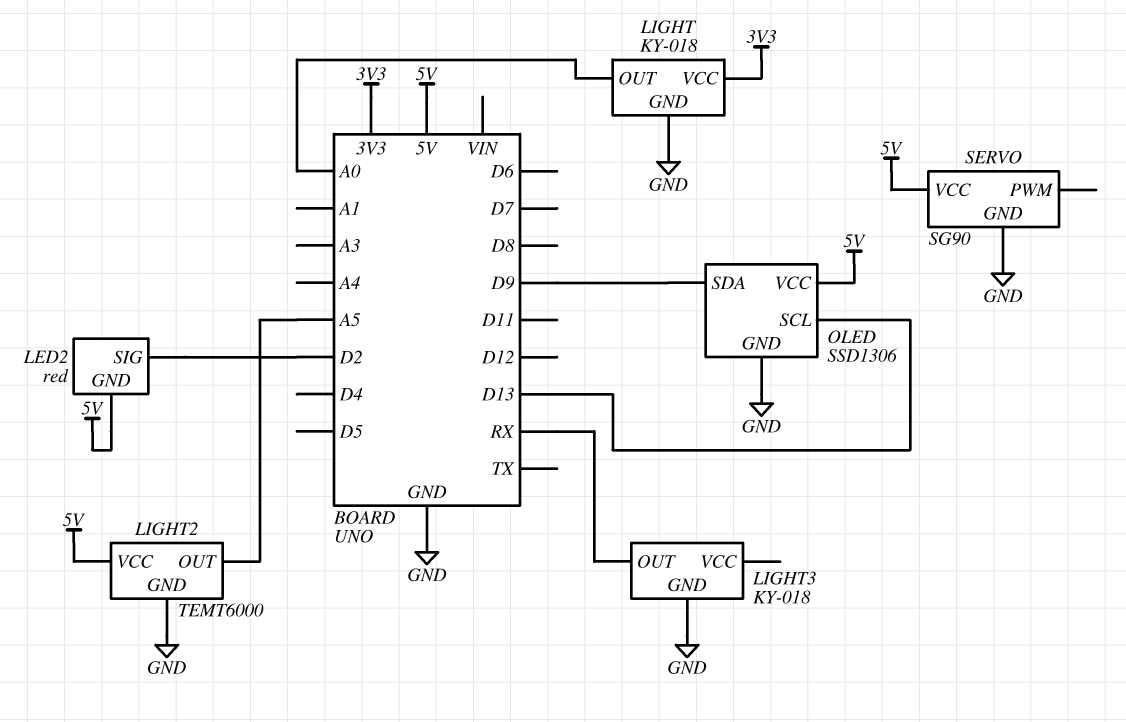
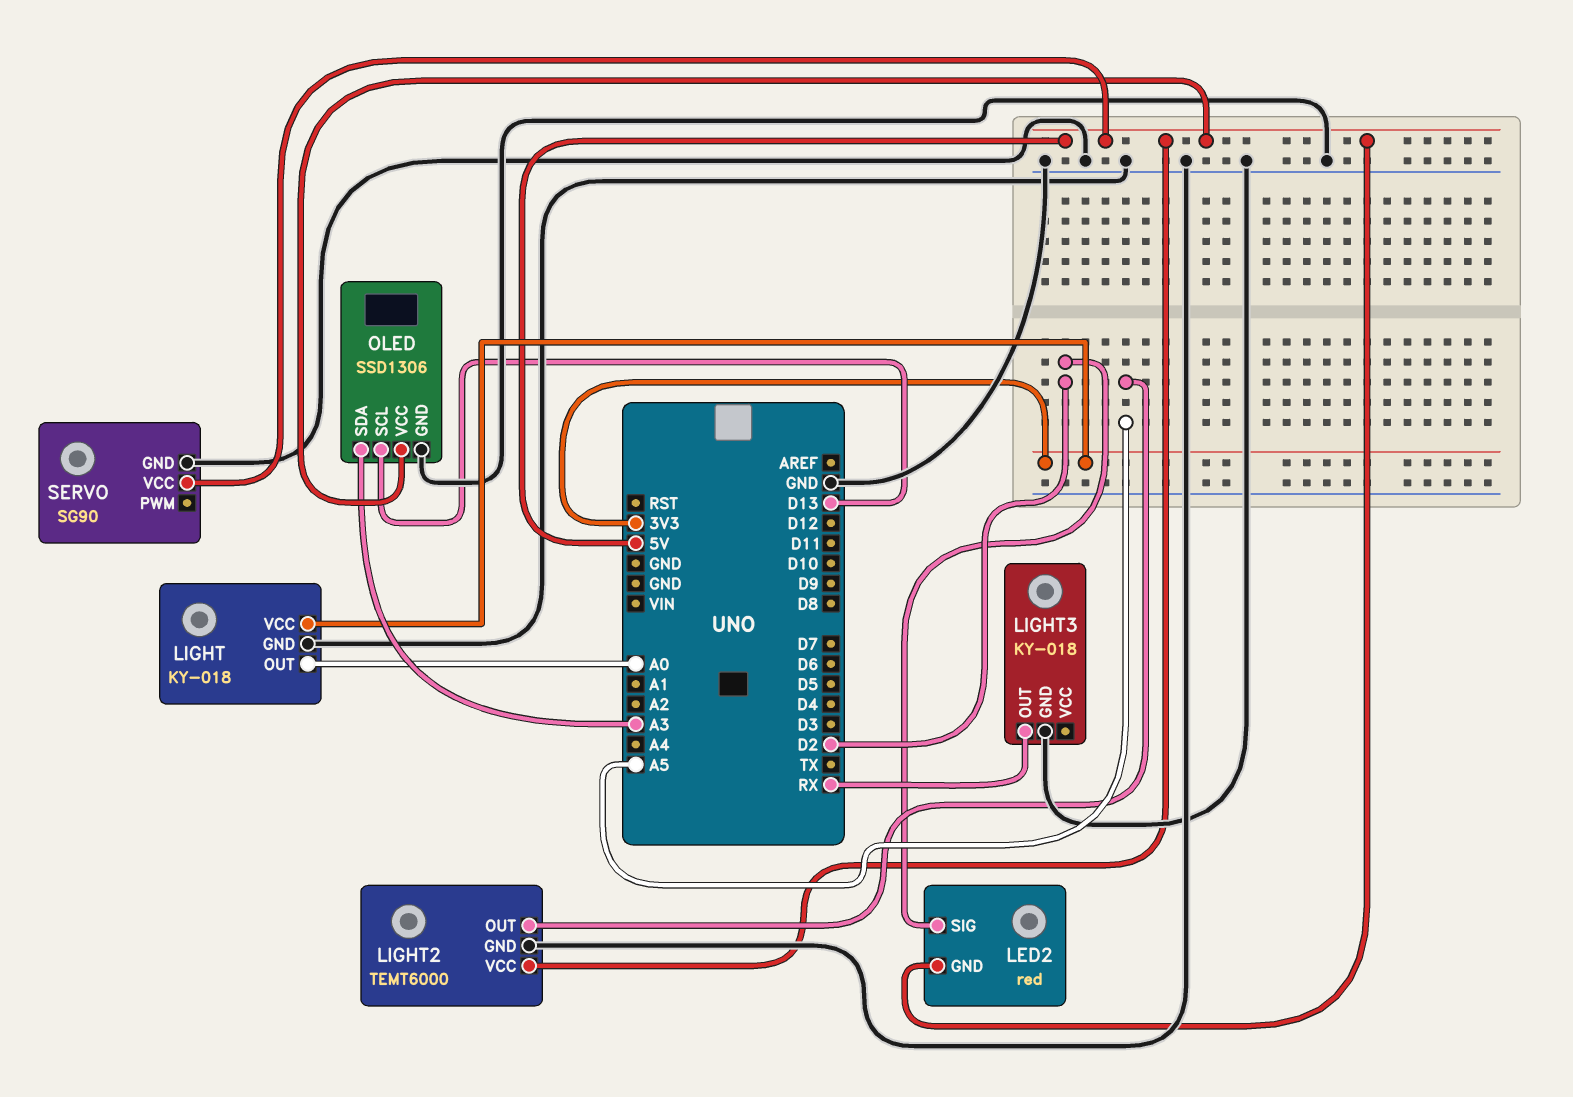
OLED pin SDA: D9 -> A3

